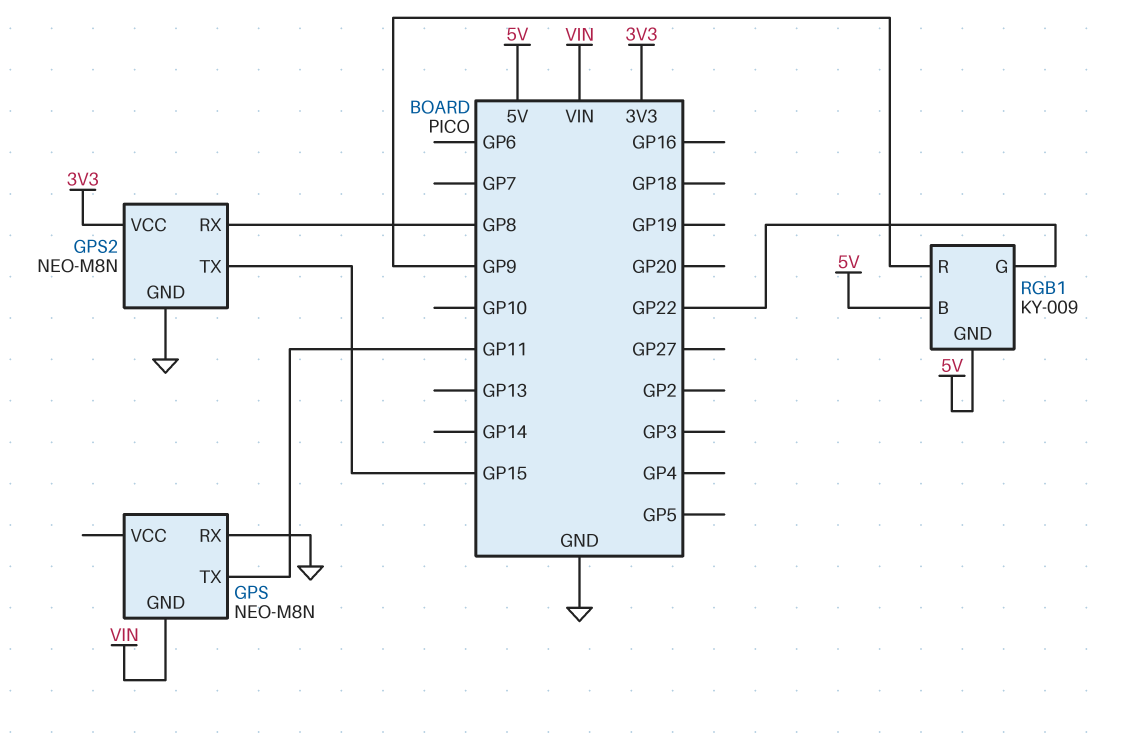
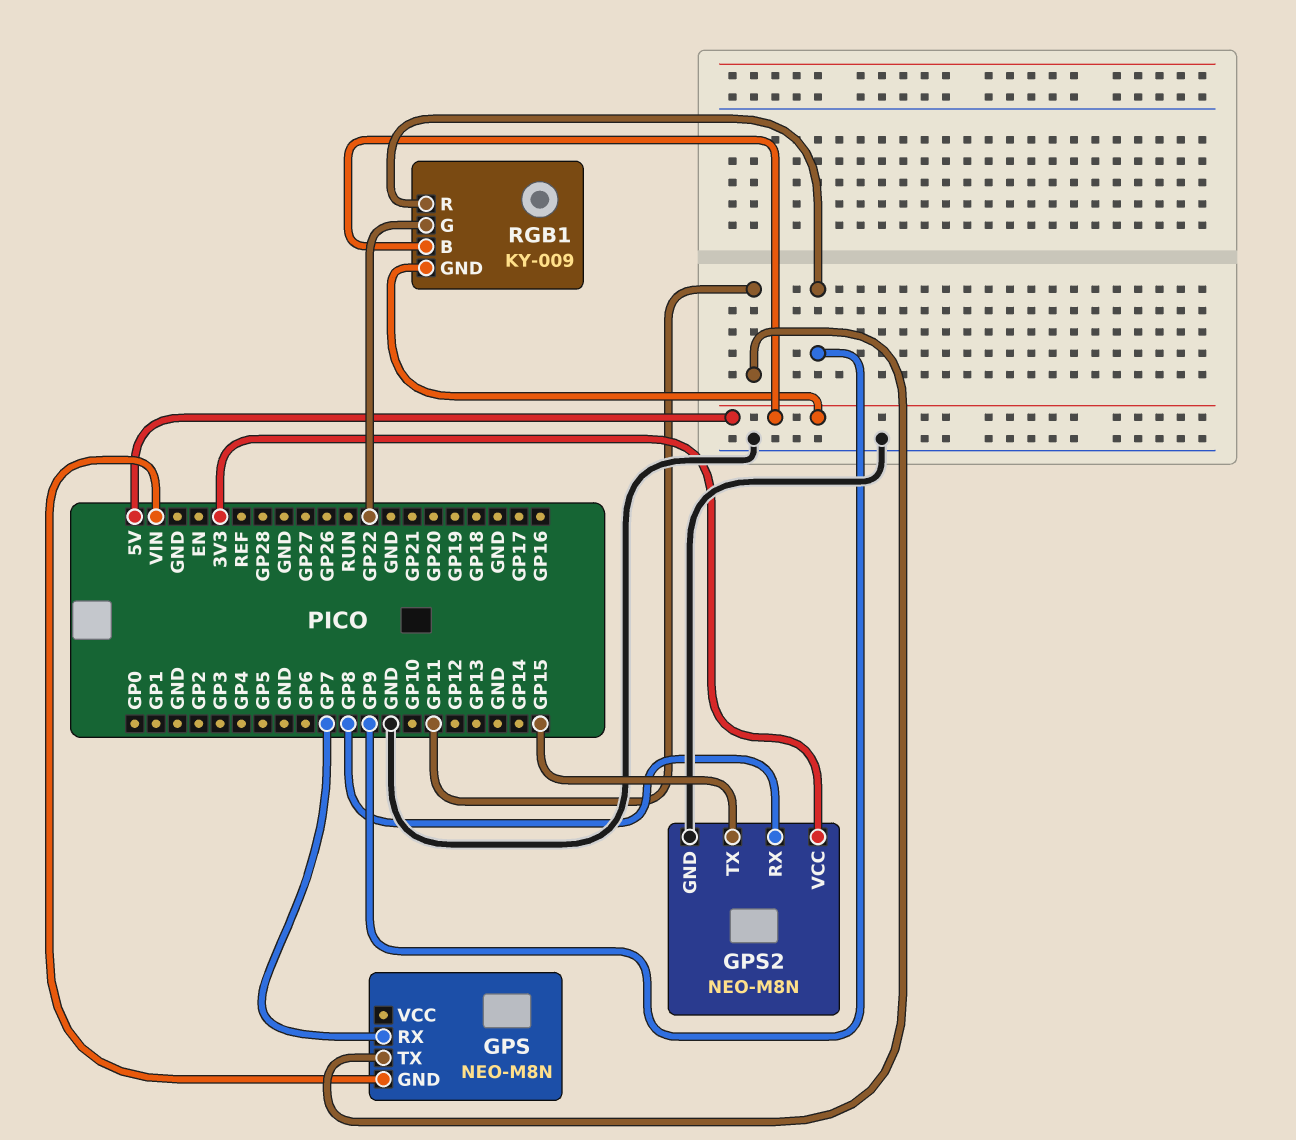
GPS pin RX: GND -> GP7

